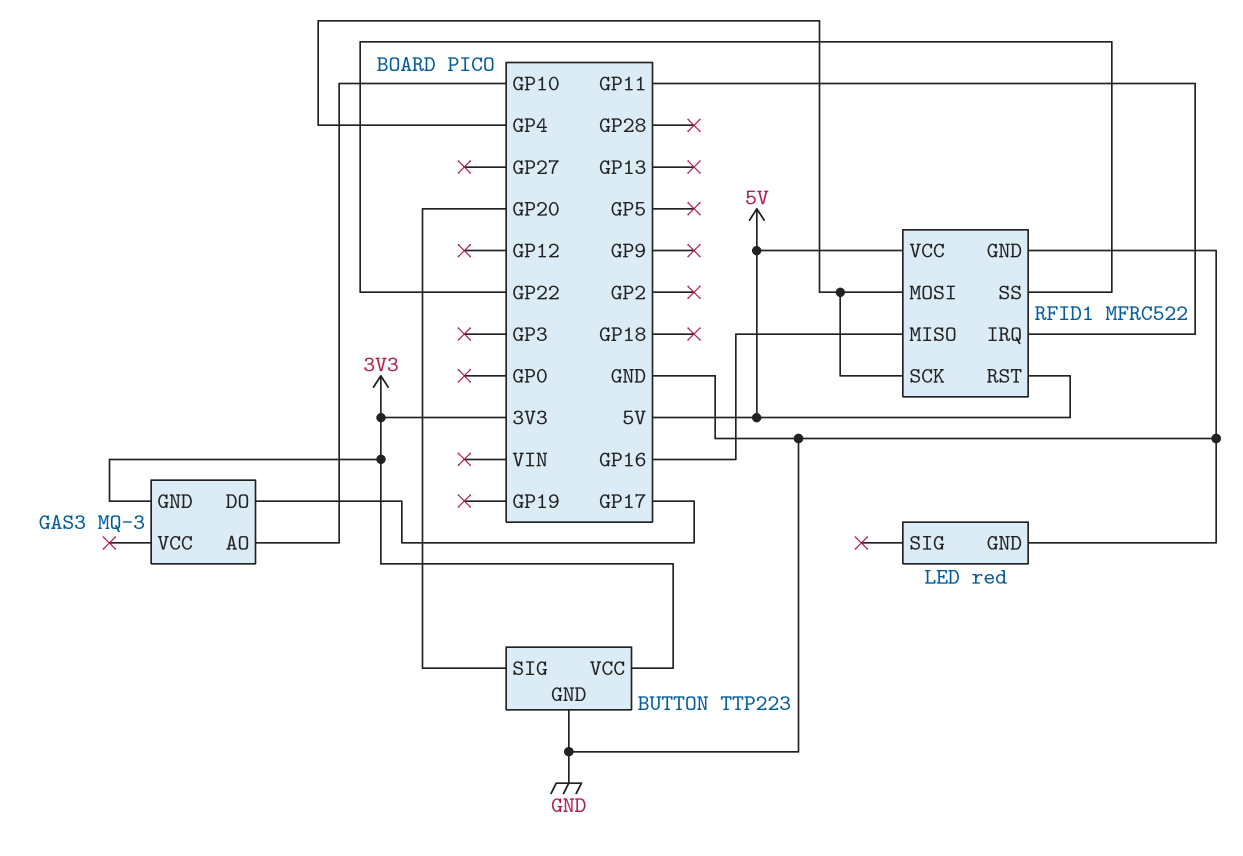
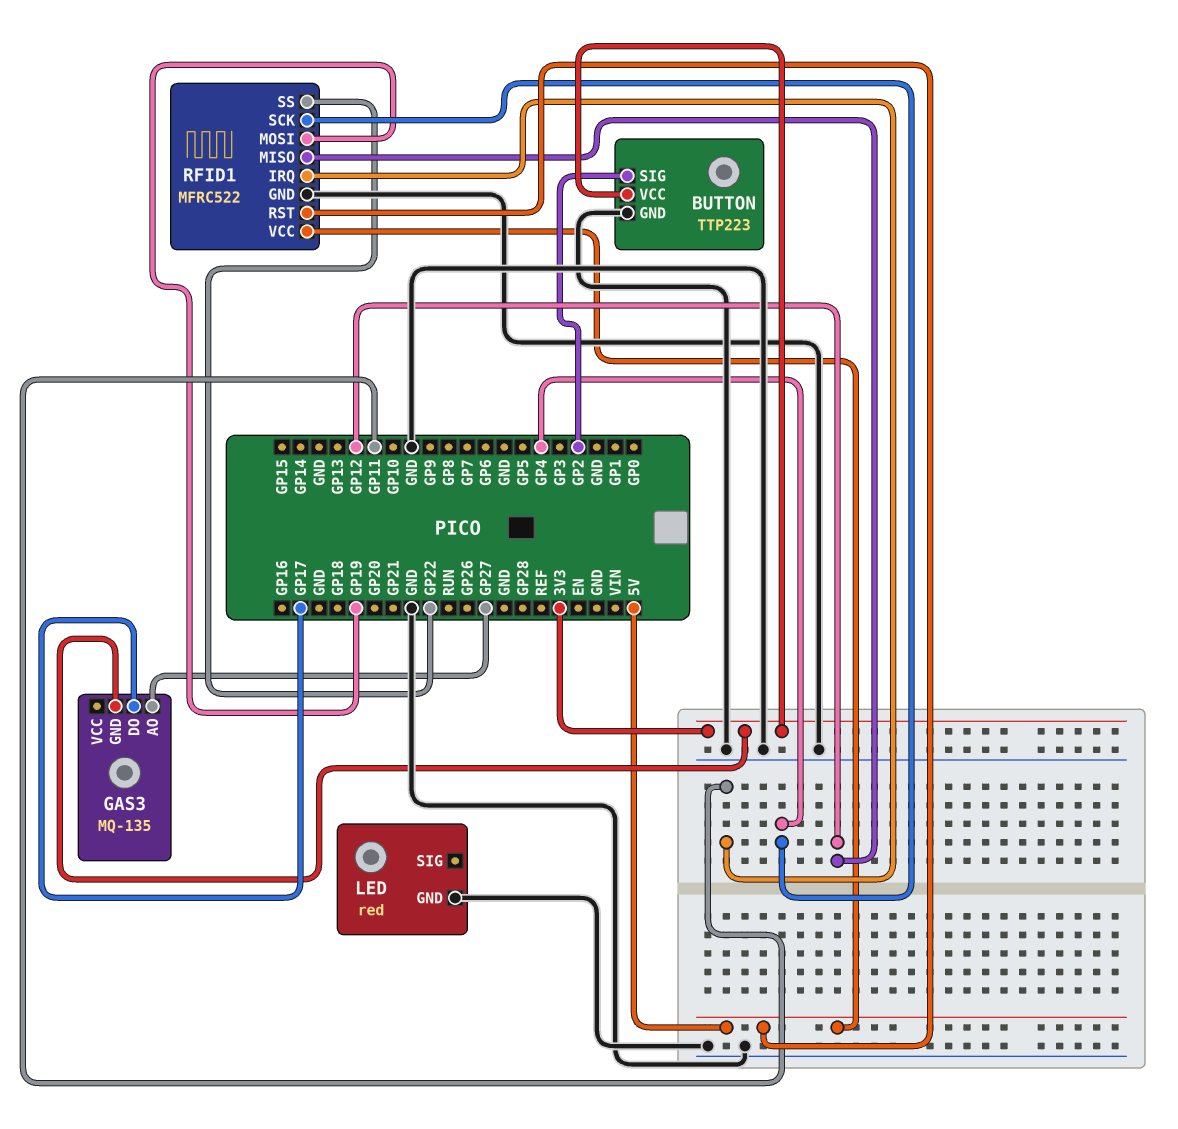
BUTTON pin SIG: GP20 -> GP2
GAS3: MQ-3 -> MQ-135
GAS3 pin AO: GP10 -> GP27
RFID1 pin MISO: GP16 -> GP12
RFID1 pin MOSI: GP4 -> GP19

